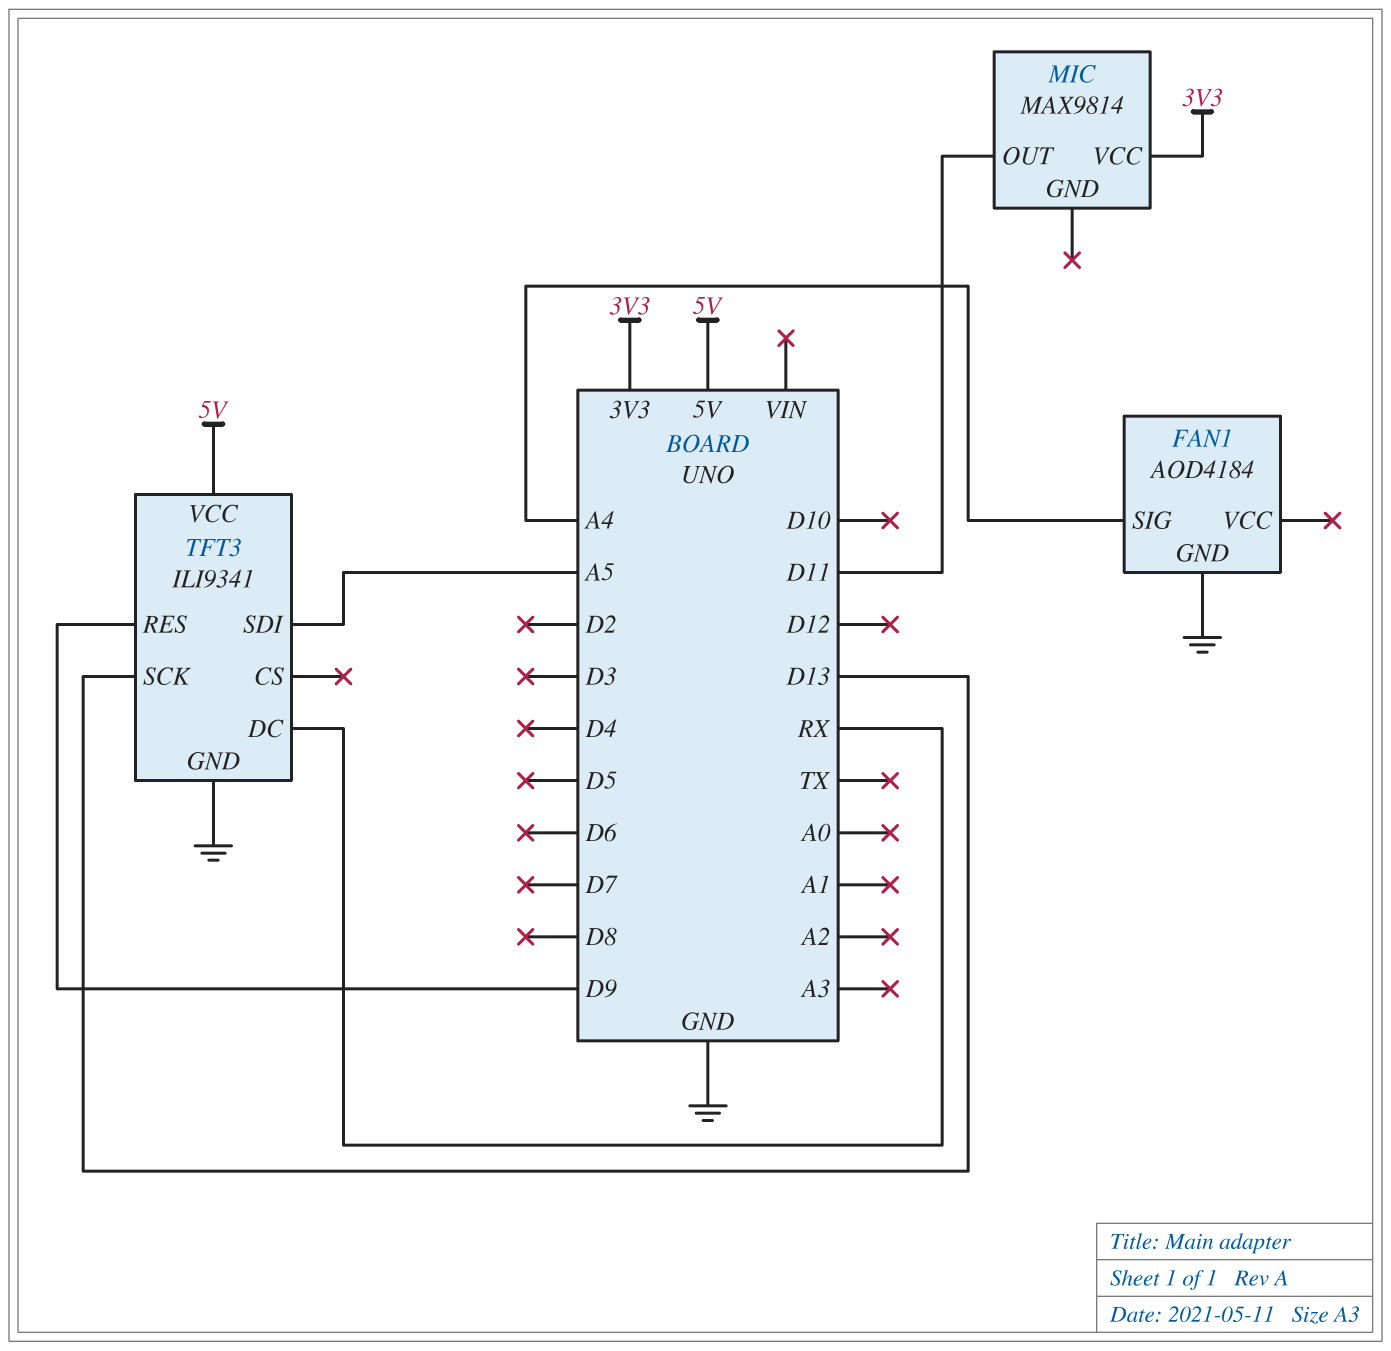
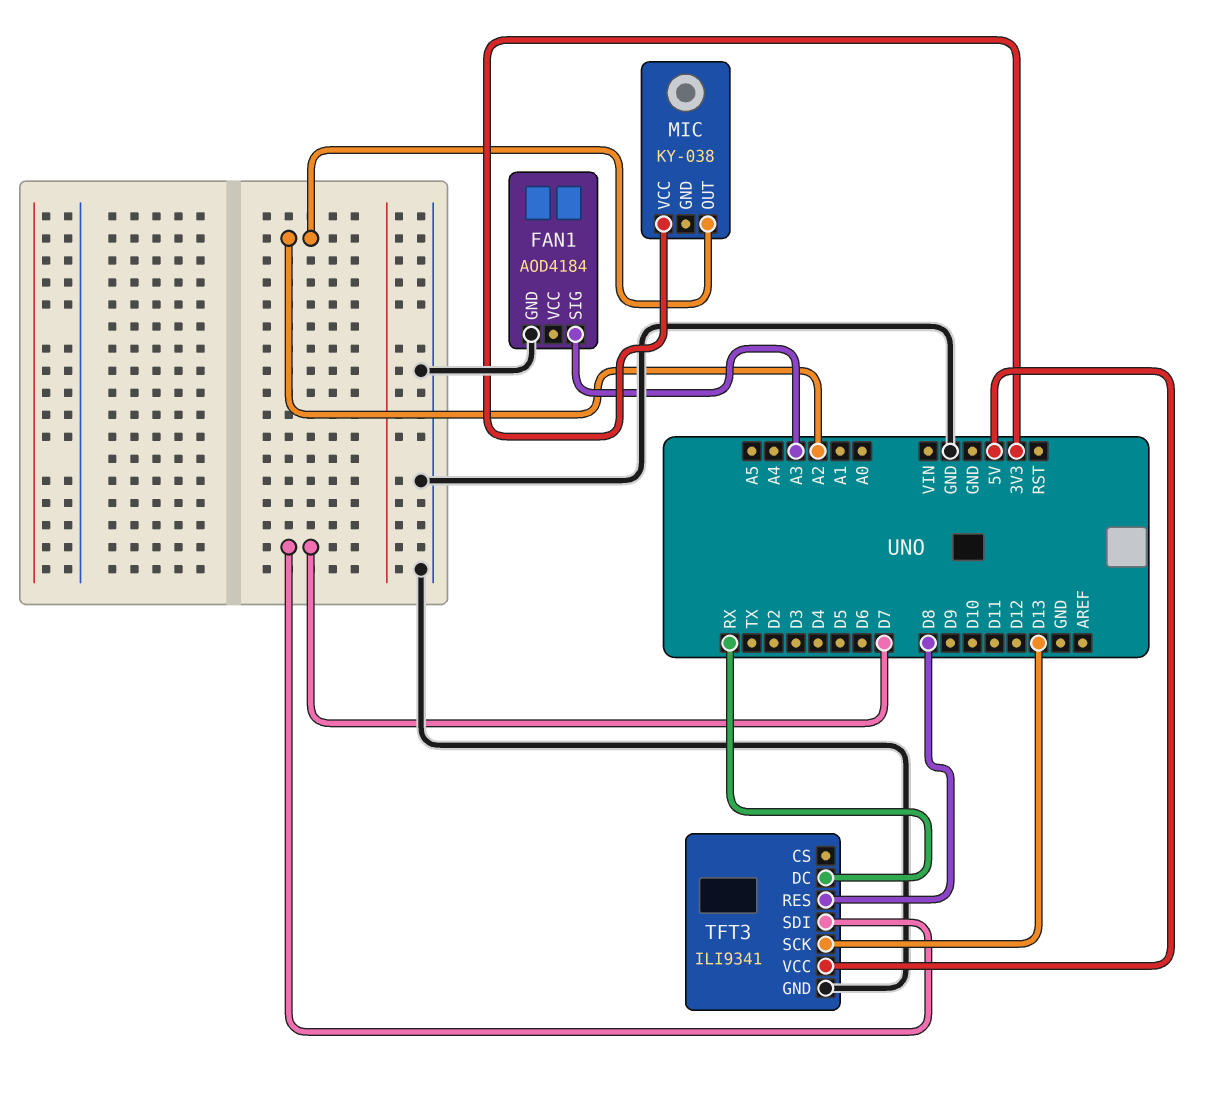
FAN1 pin SIG: A4 -> A3
MIC: MAX9814 -> KY-038
MIC pin OUT: D11 -> A2
TFT3 pin RES: D9 -> D8
TFT3 pin SDI: A5 -> D7

